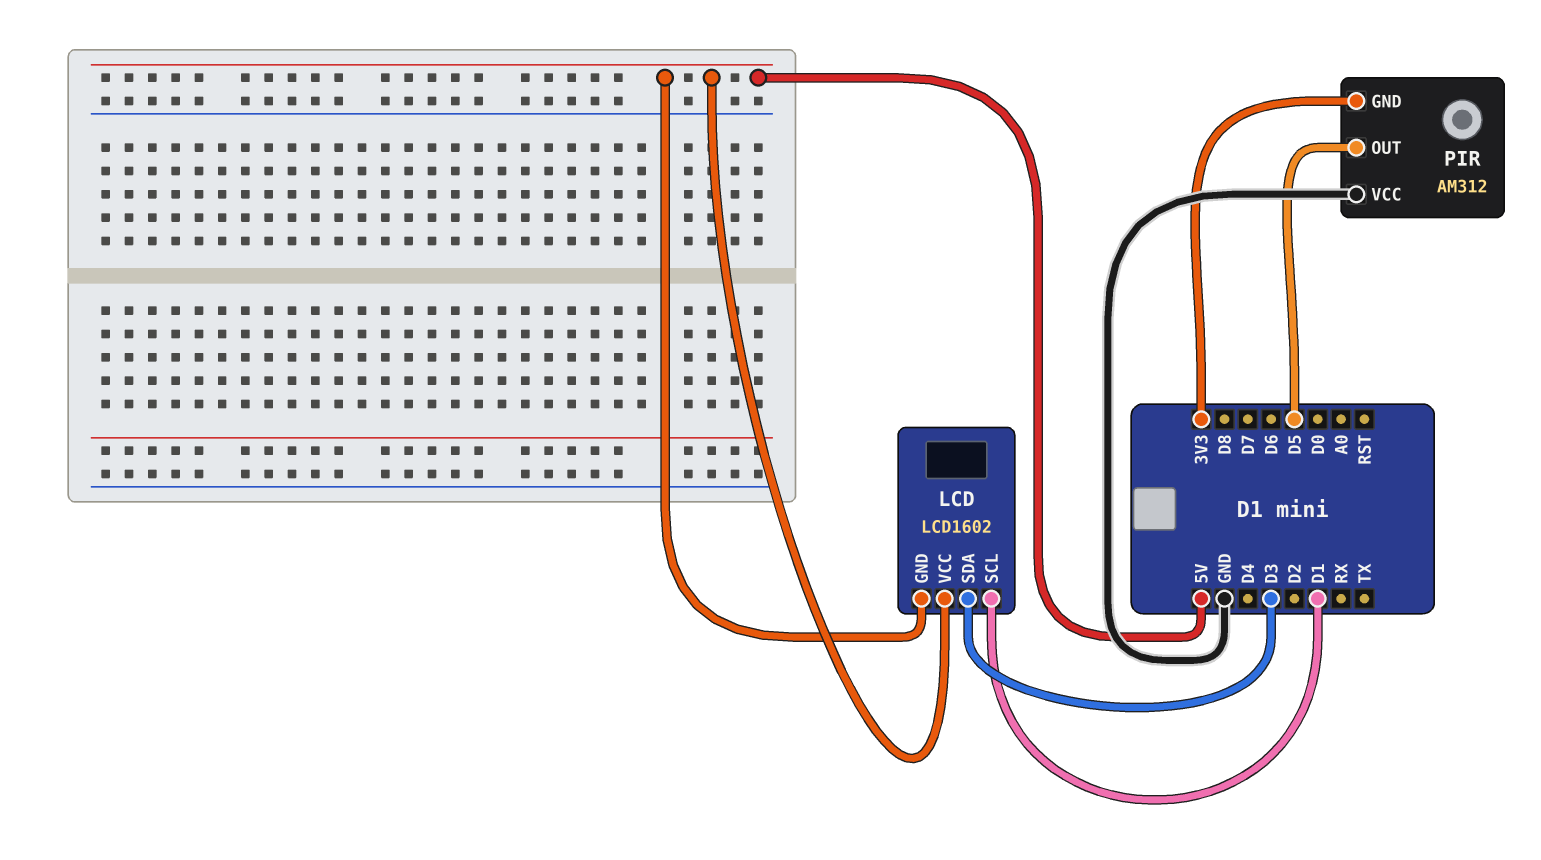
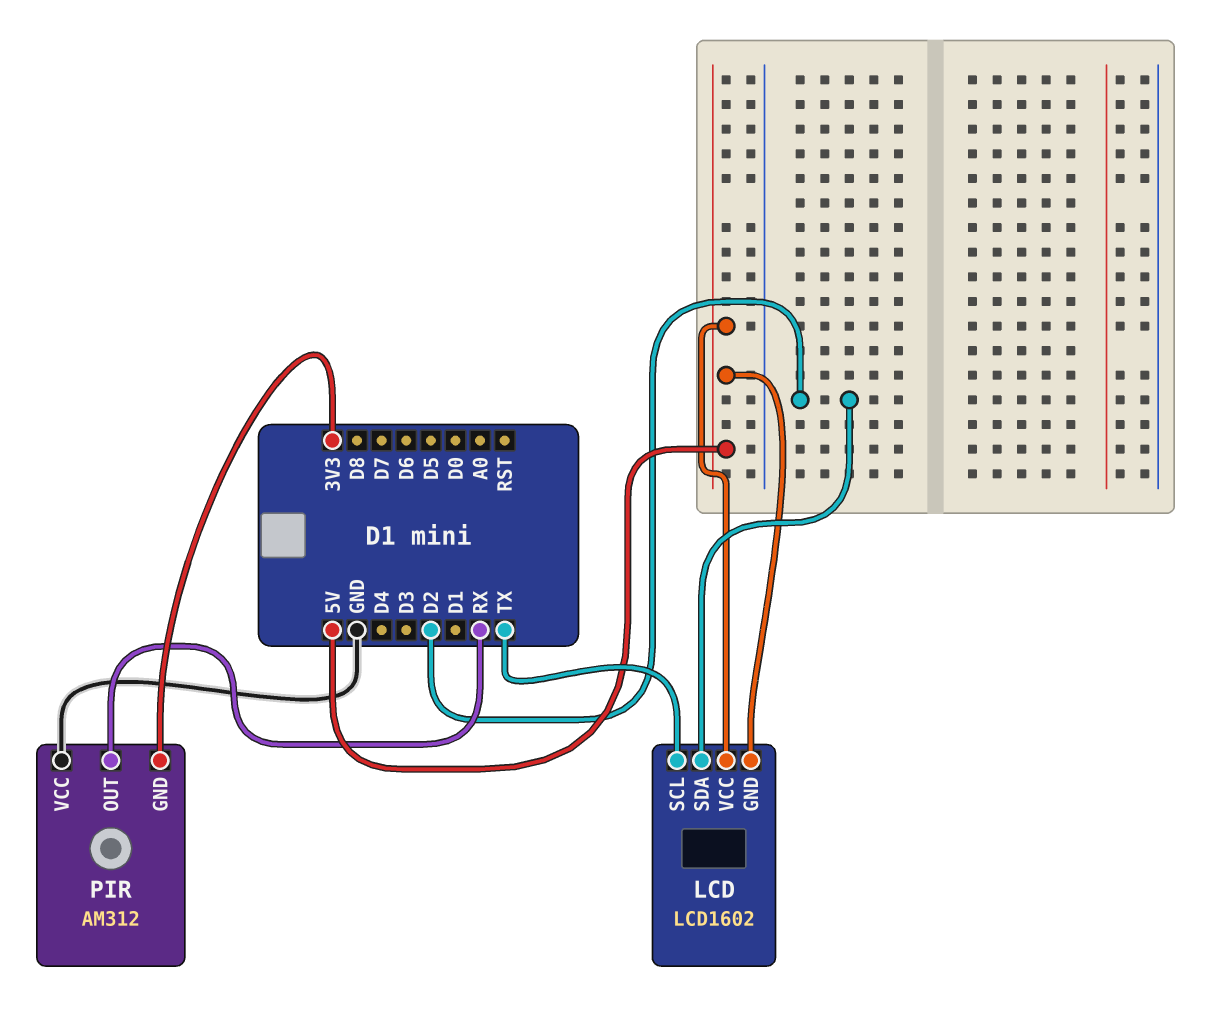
LCD pin SCL: D1 -> TX
LCD pin SDA: D3 -> D2
PIR pin OUT: D5 -> RX

